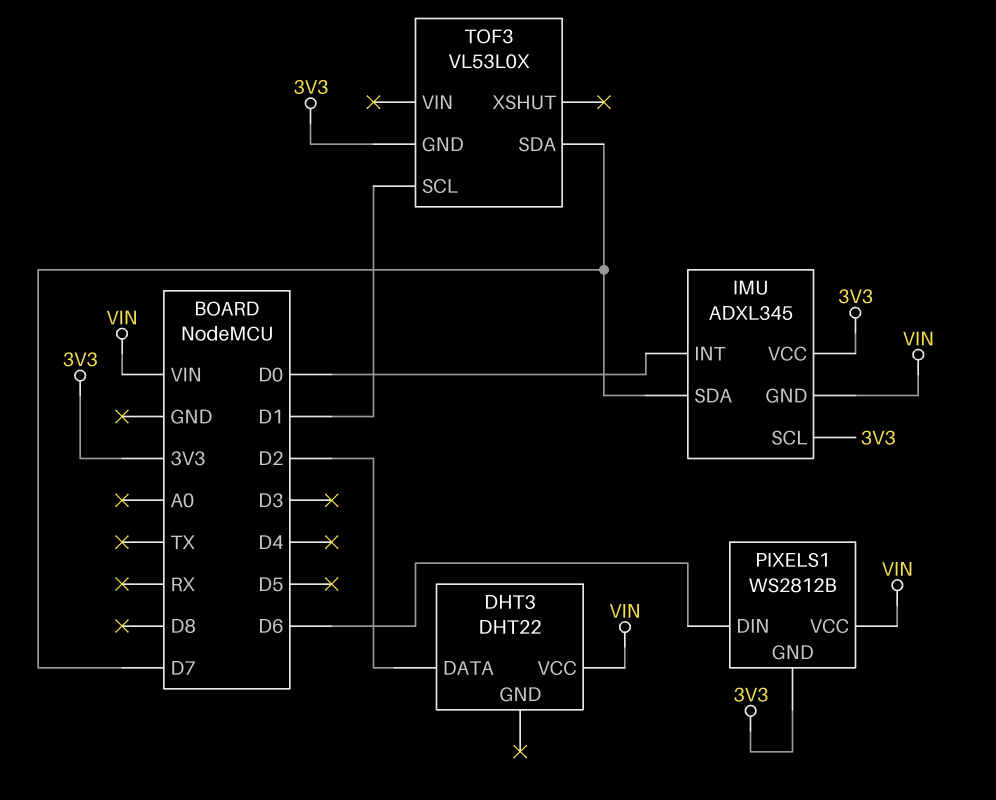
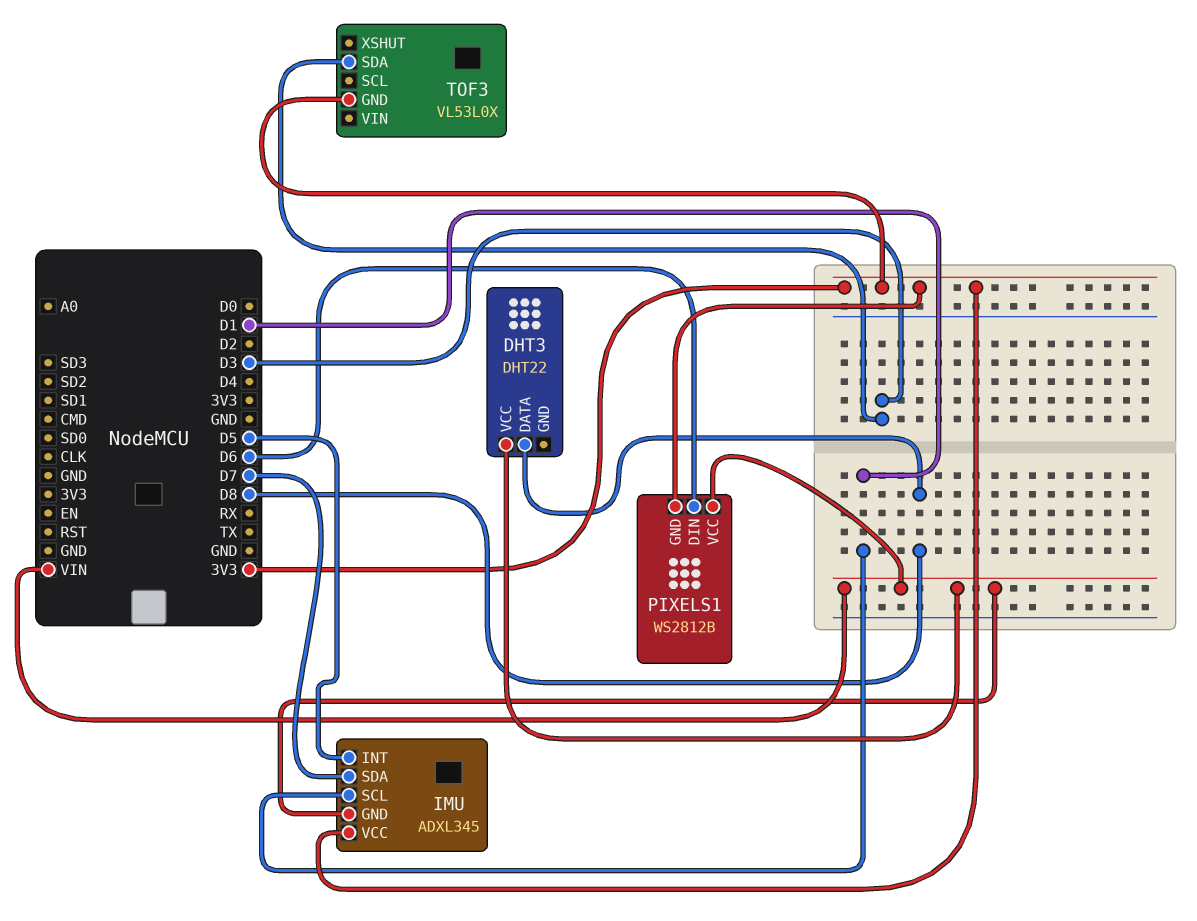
DHT3 pin DATA: D2 -> D8
IMU pin INT: D0 -> D5
IMU pin SCL: 3V3 -> D1
TOF3 pin SCL: D1 -> none
TOF3 pin SDA: D7 -> D3

